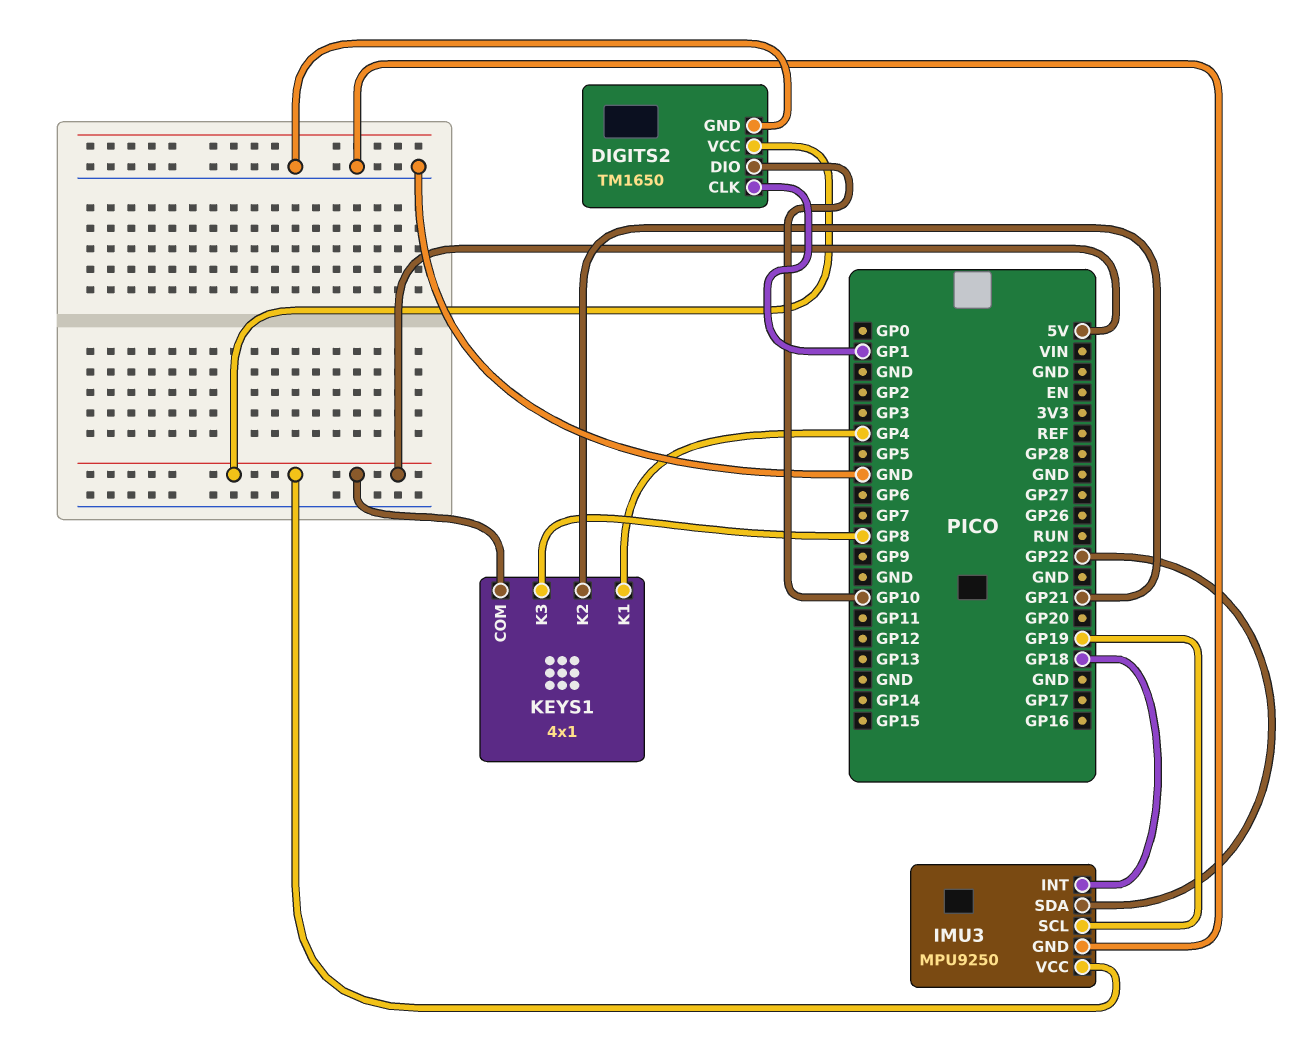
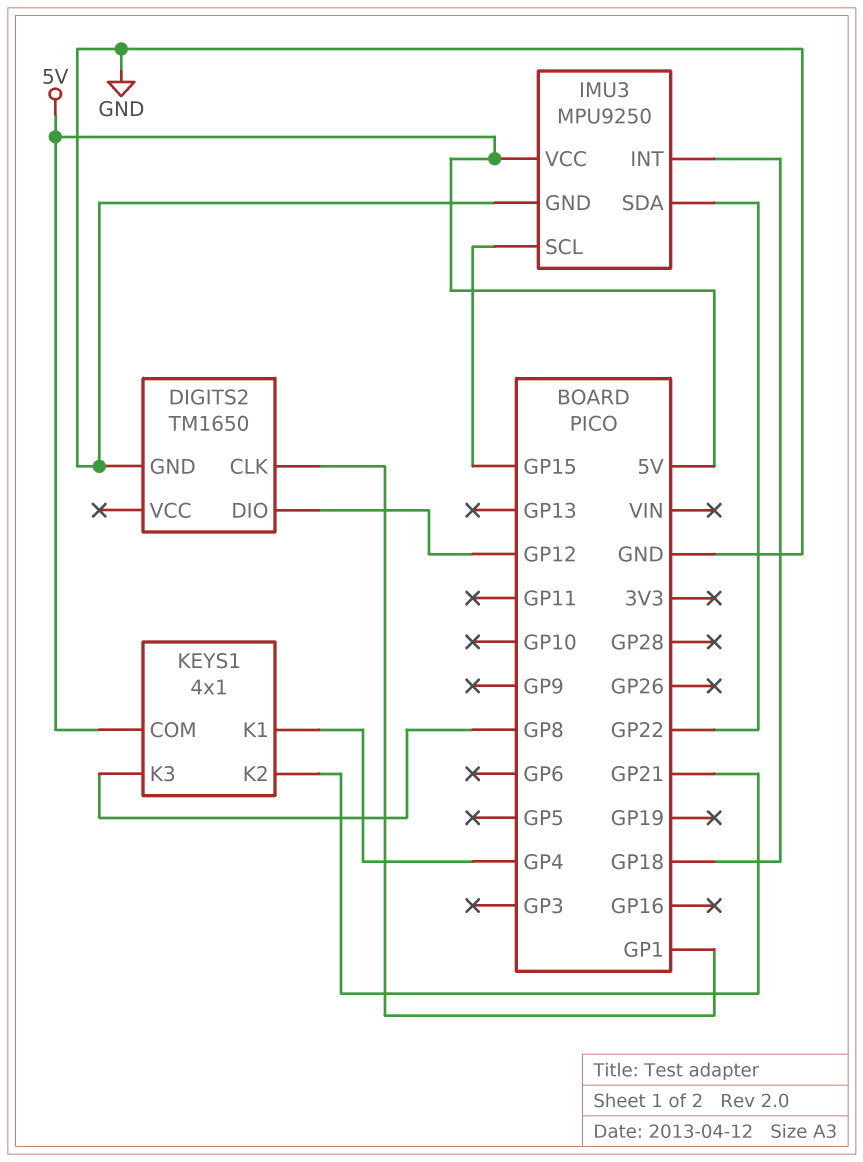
DIGITS2 pin DIO: GP10 -> GP12
DIGITS2 pin VCC: 5V -> none
IMU3 pin SCL: GP19 -> GP15

